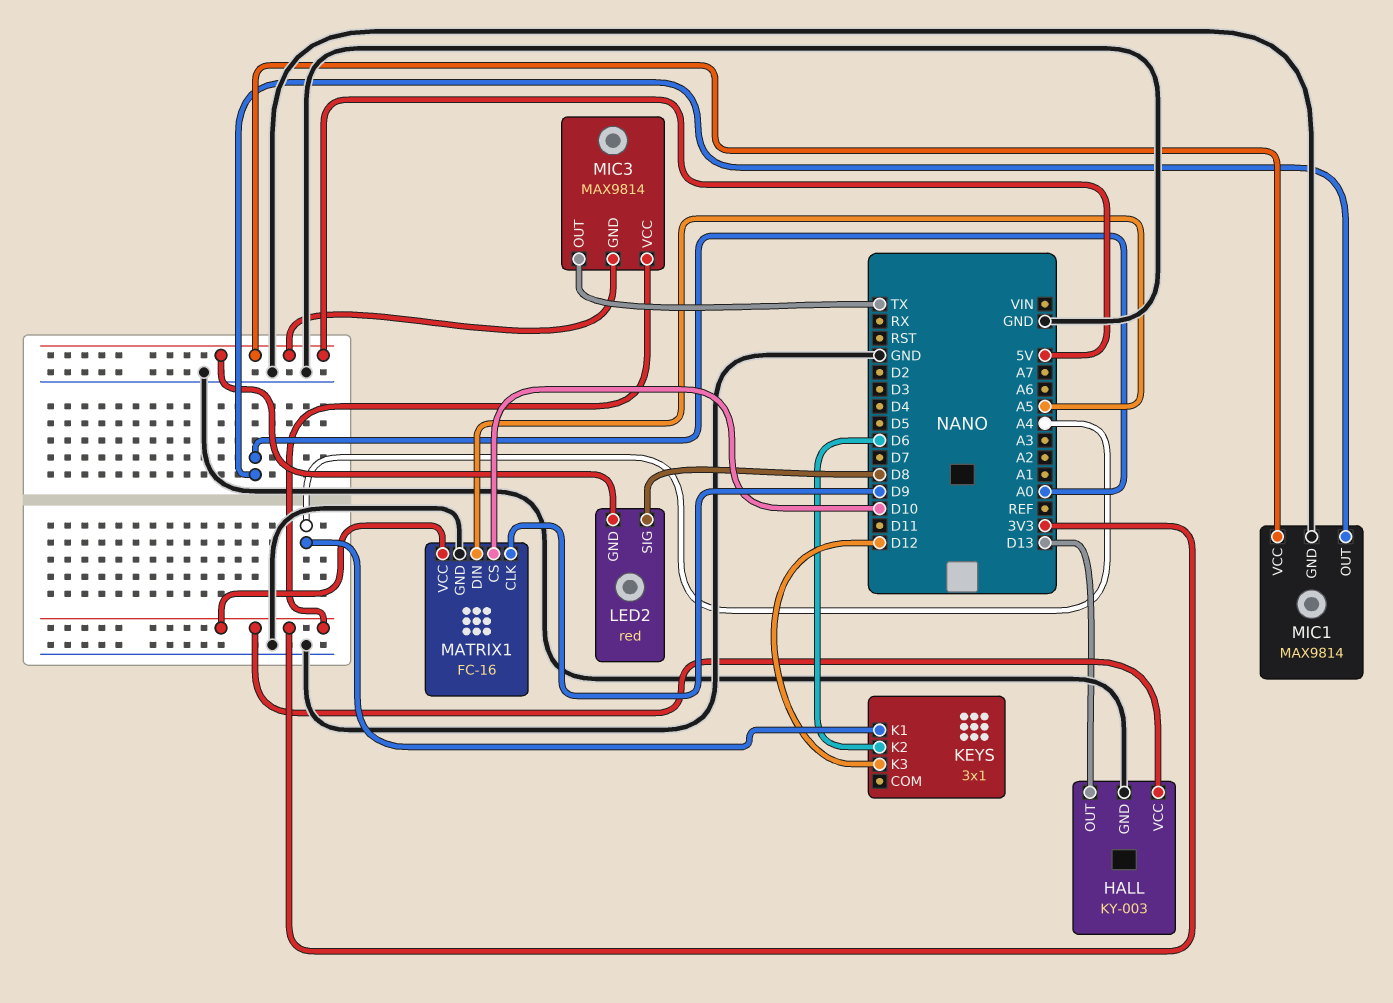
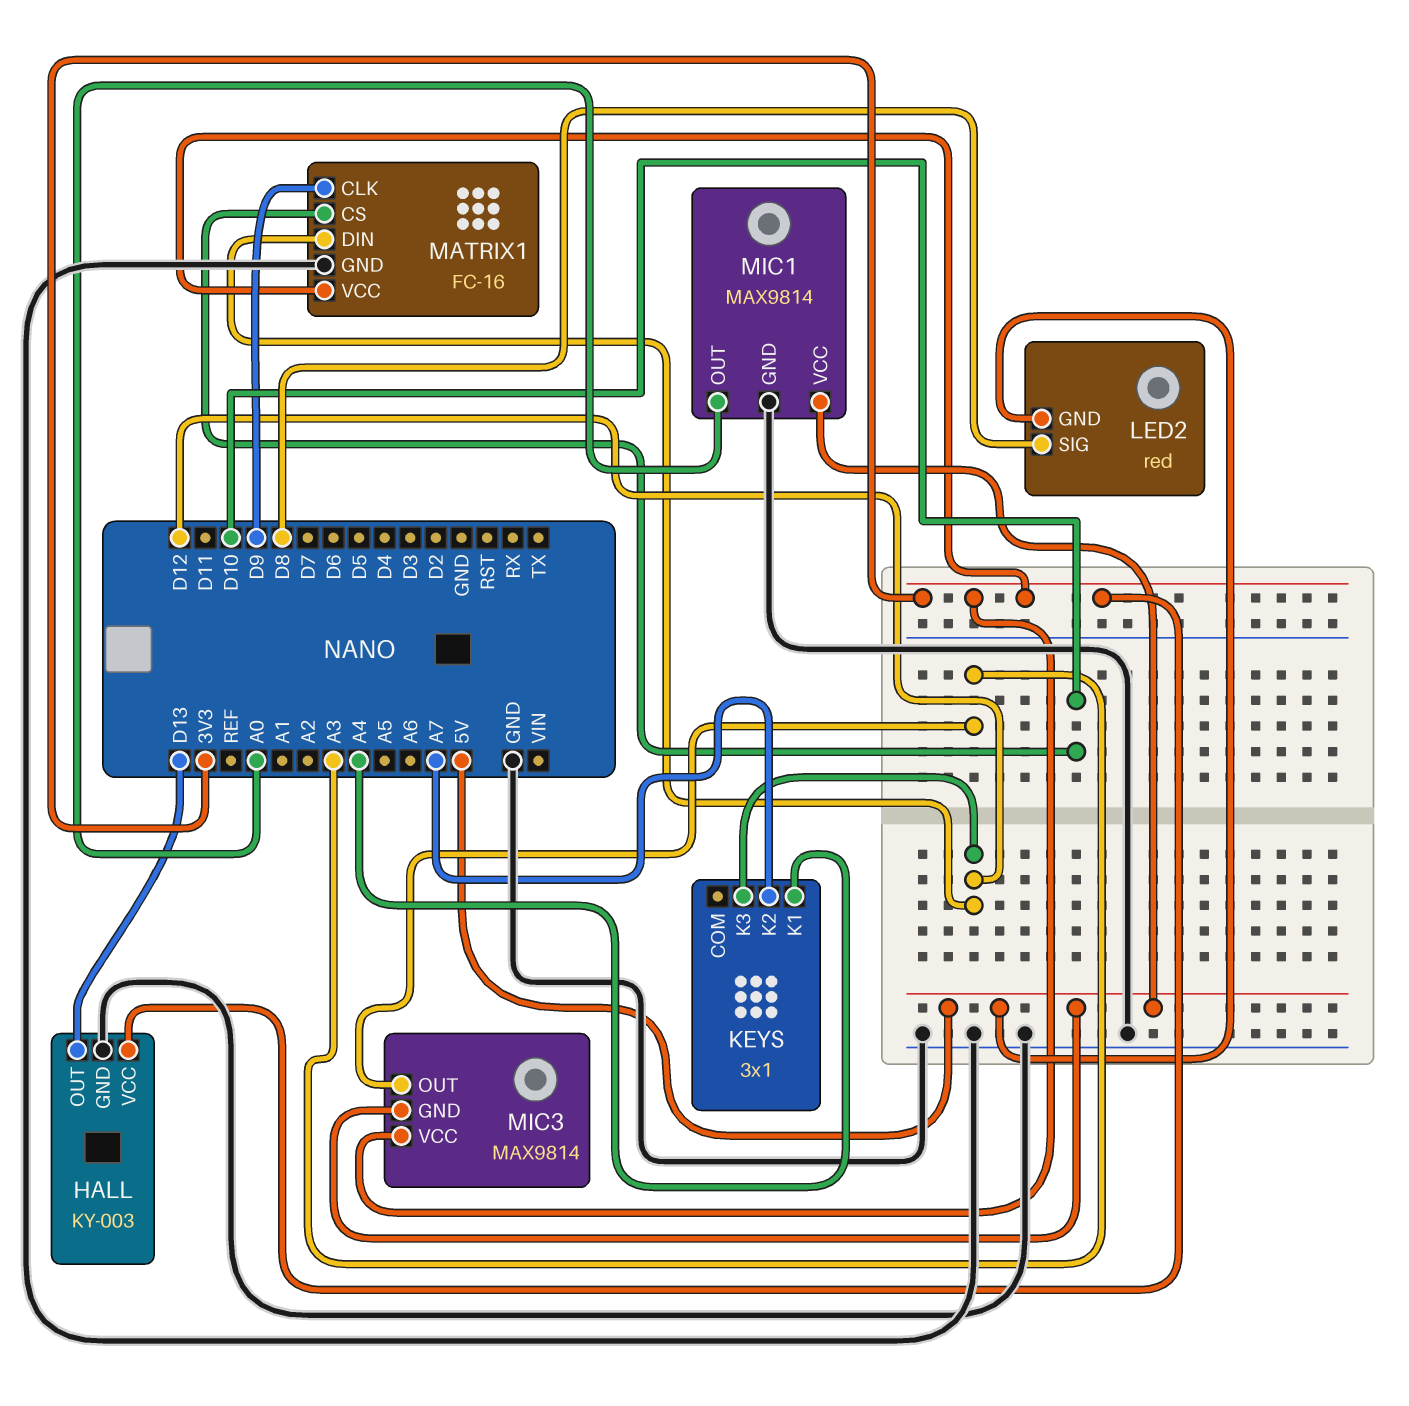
KEYS pin K2: D6 -> A7
MATRIX1 pin DIN: A5 -> D12
MIC3 pin OUT: TX -> A3

